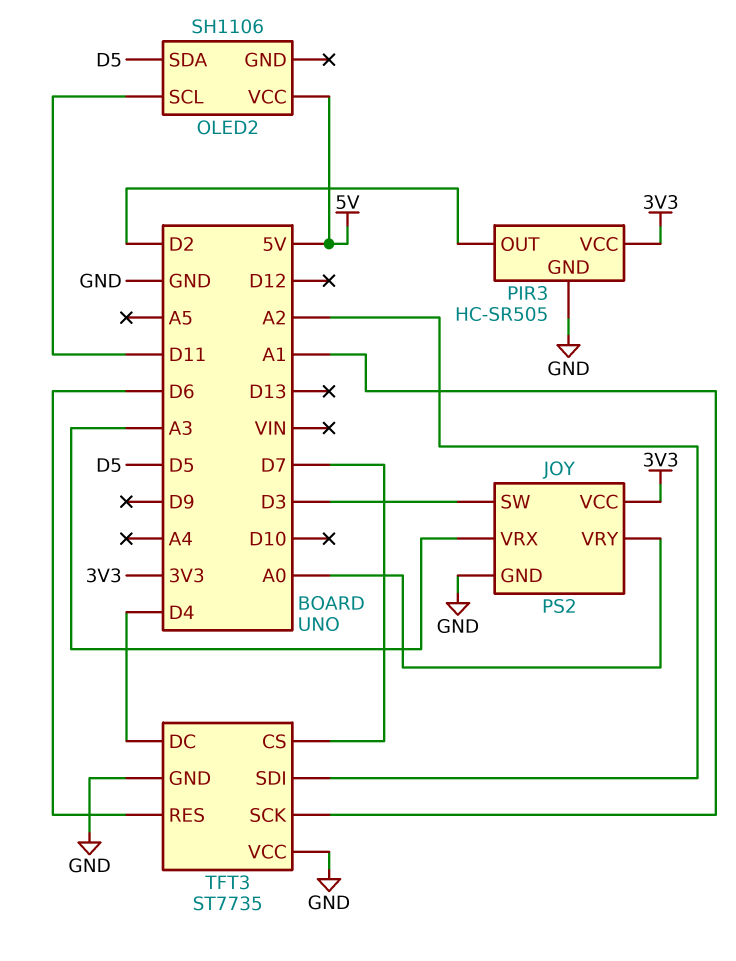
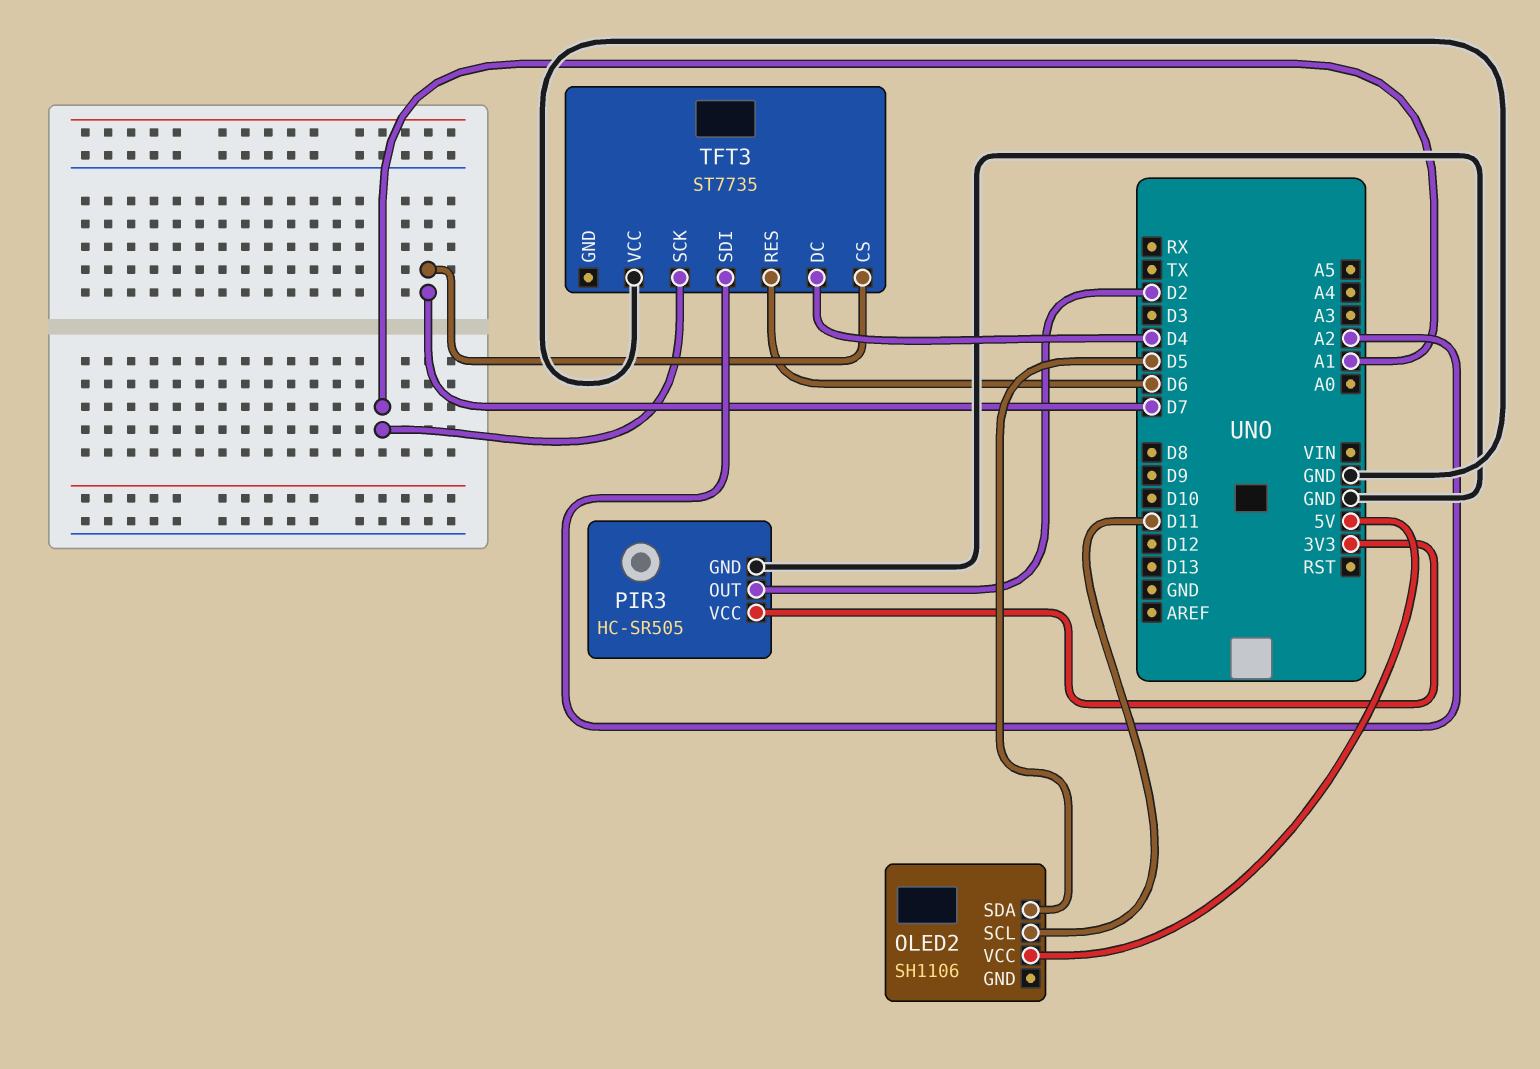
JOY: PS2 -> none
JOY pin GND: GND -> none
JOY pin SW: D3 -> none
JOY pin VCC: 3V3 -> none
JOY pin VRX: A3 -> none
JOY pin VRY: A0 -> none
TFT3 pin GND: GND -> none

